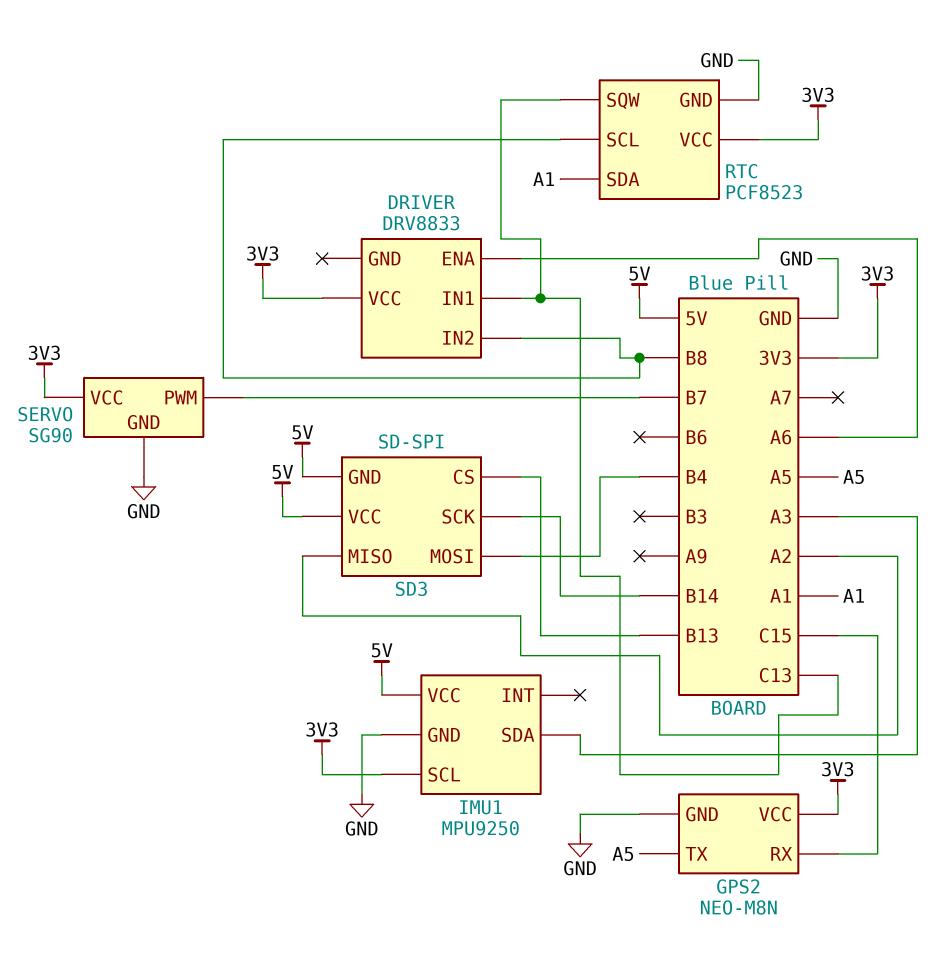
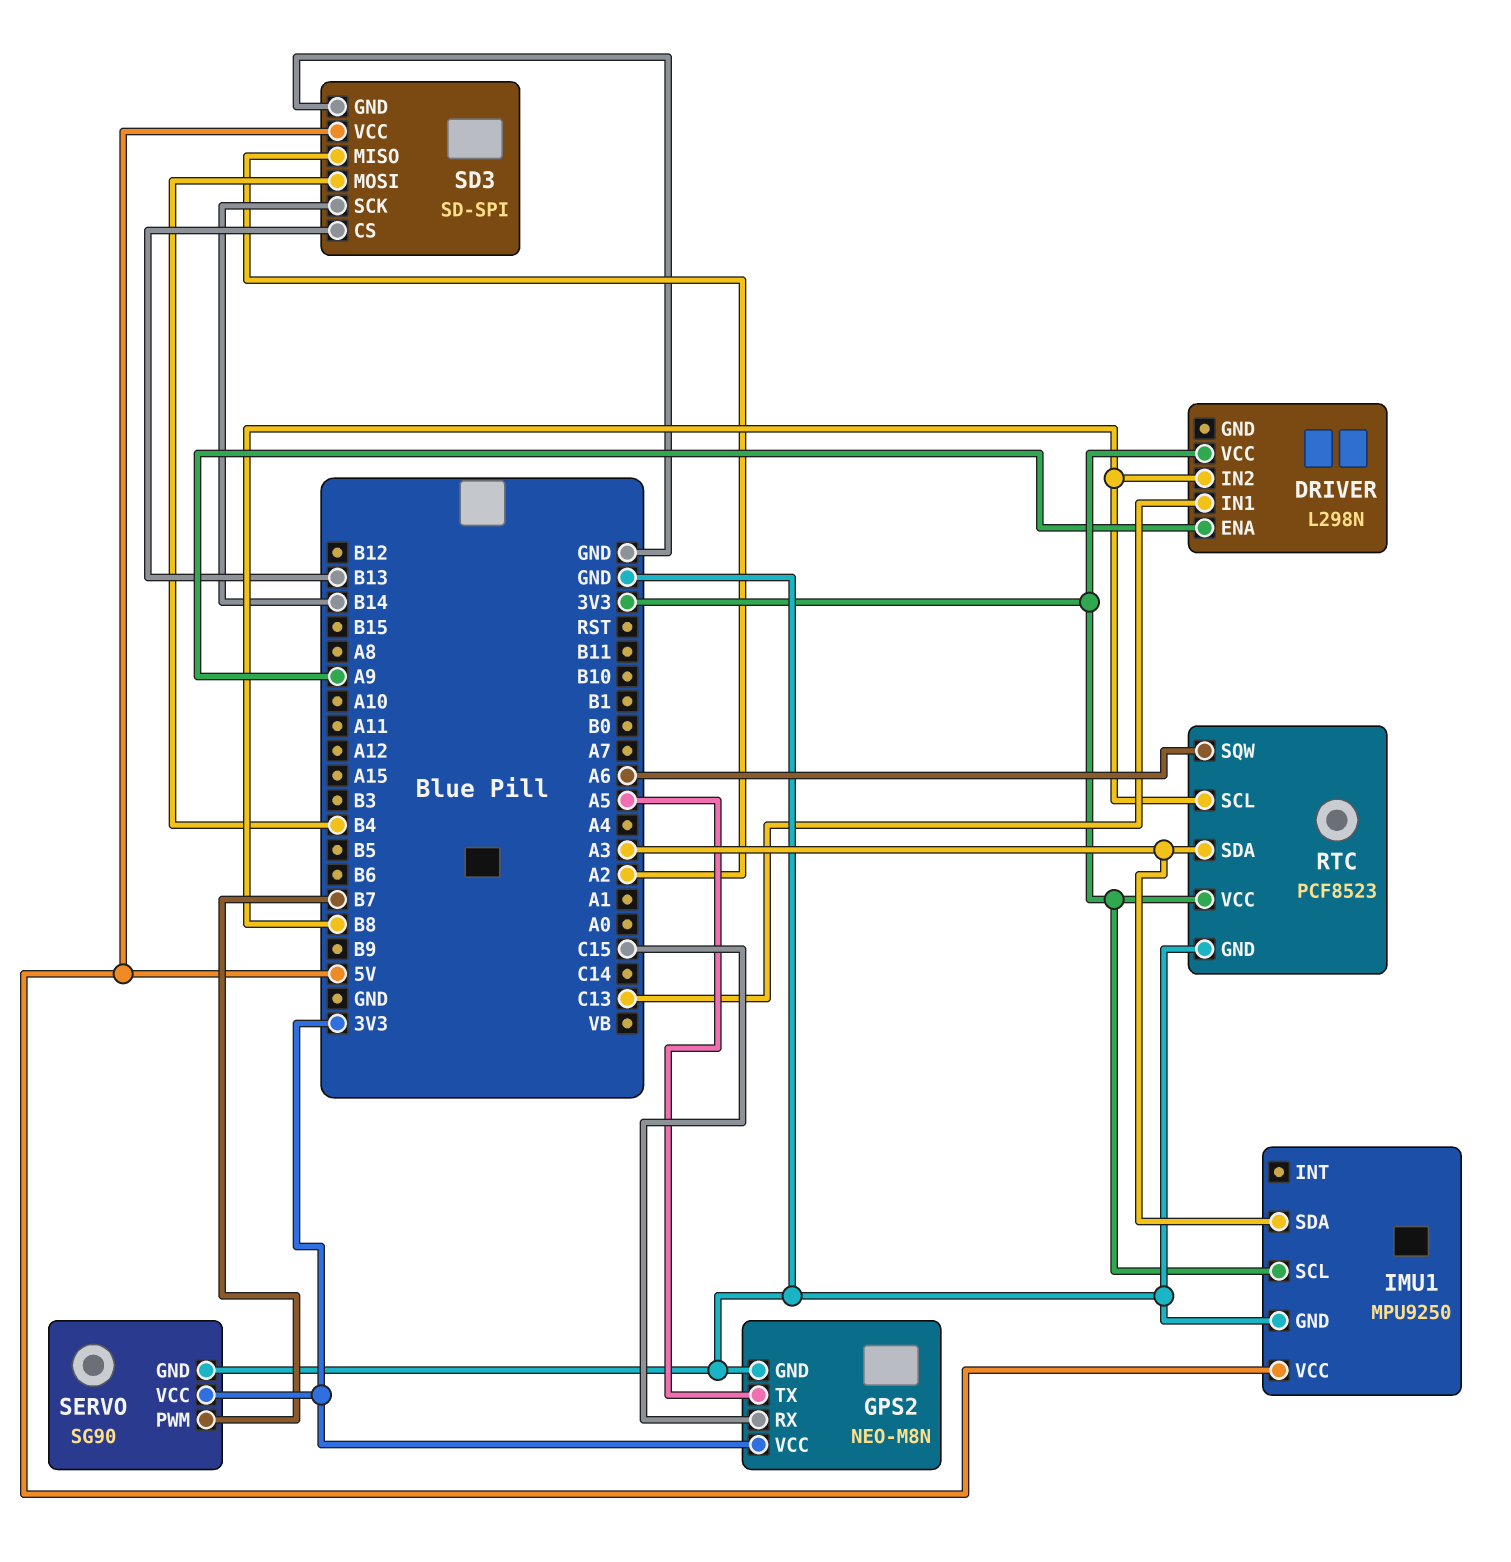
DRIVER: DRV8833 -> L298N
DRIVER pin ENA: A6 -> A9
RTC pin SDA: A1 -> A3
RTC pin SQW: C13 -> A6
SD3 pin GND: 5V -> GND

